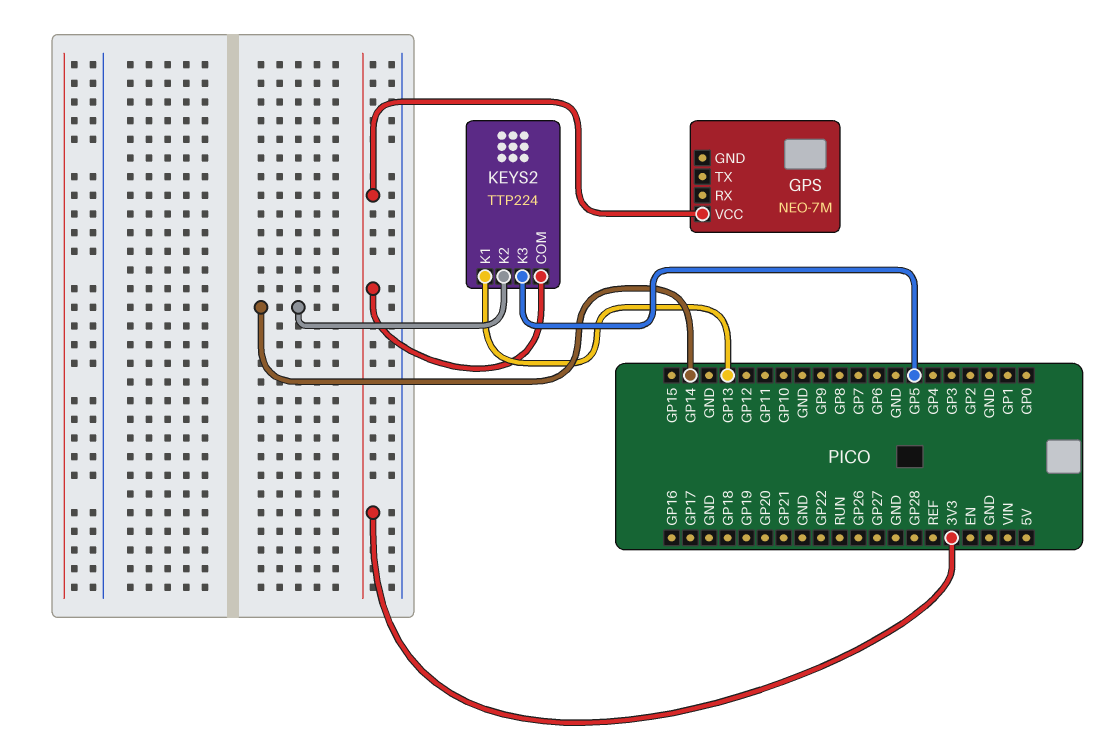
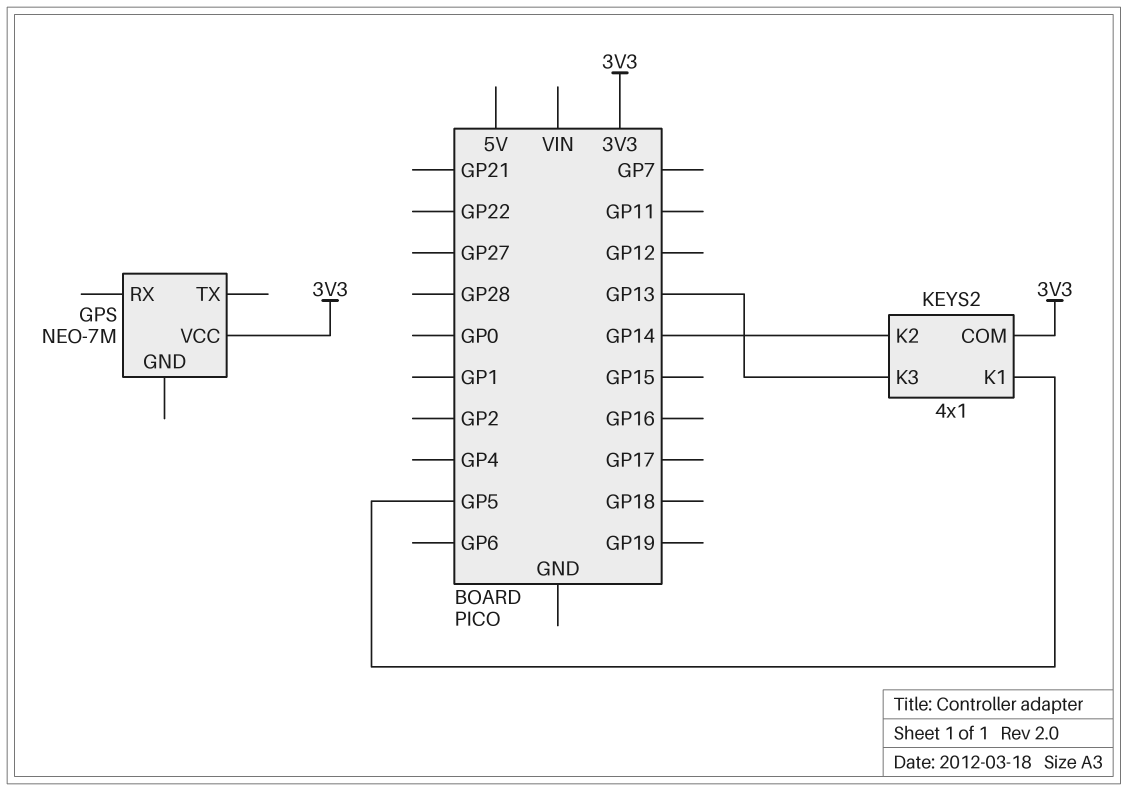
KEYS2: TTP224 -> 4x1
KEYS2 pin K1: GP13 -> GP5
KEYS2 pin K3: GP5 -> GP13

